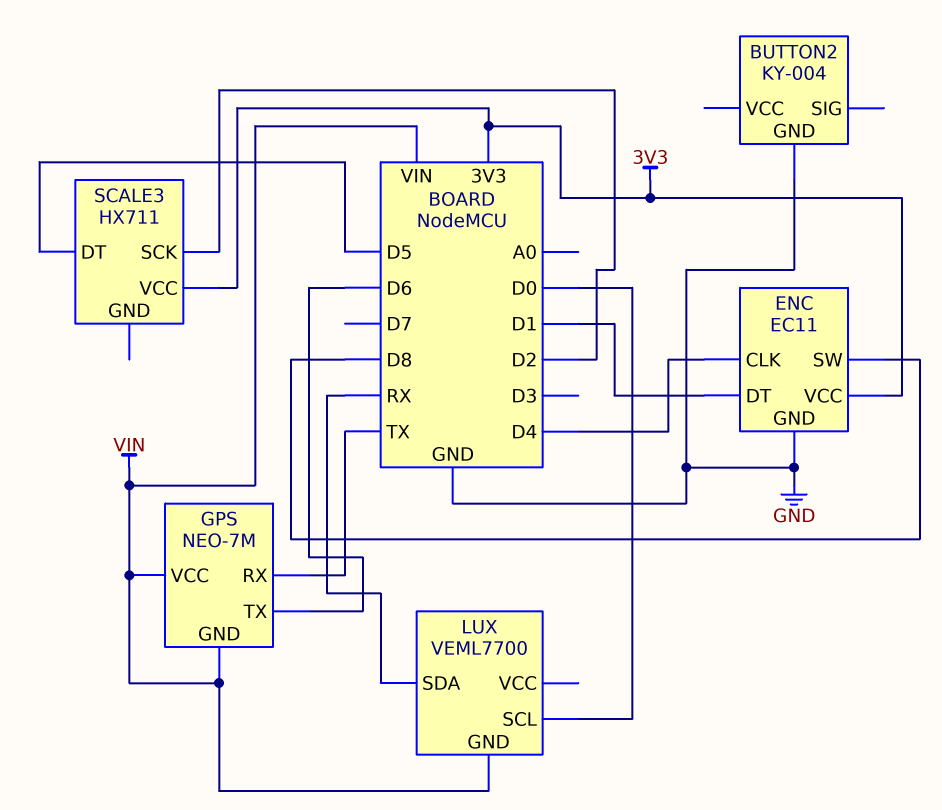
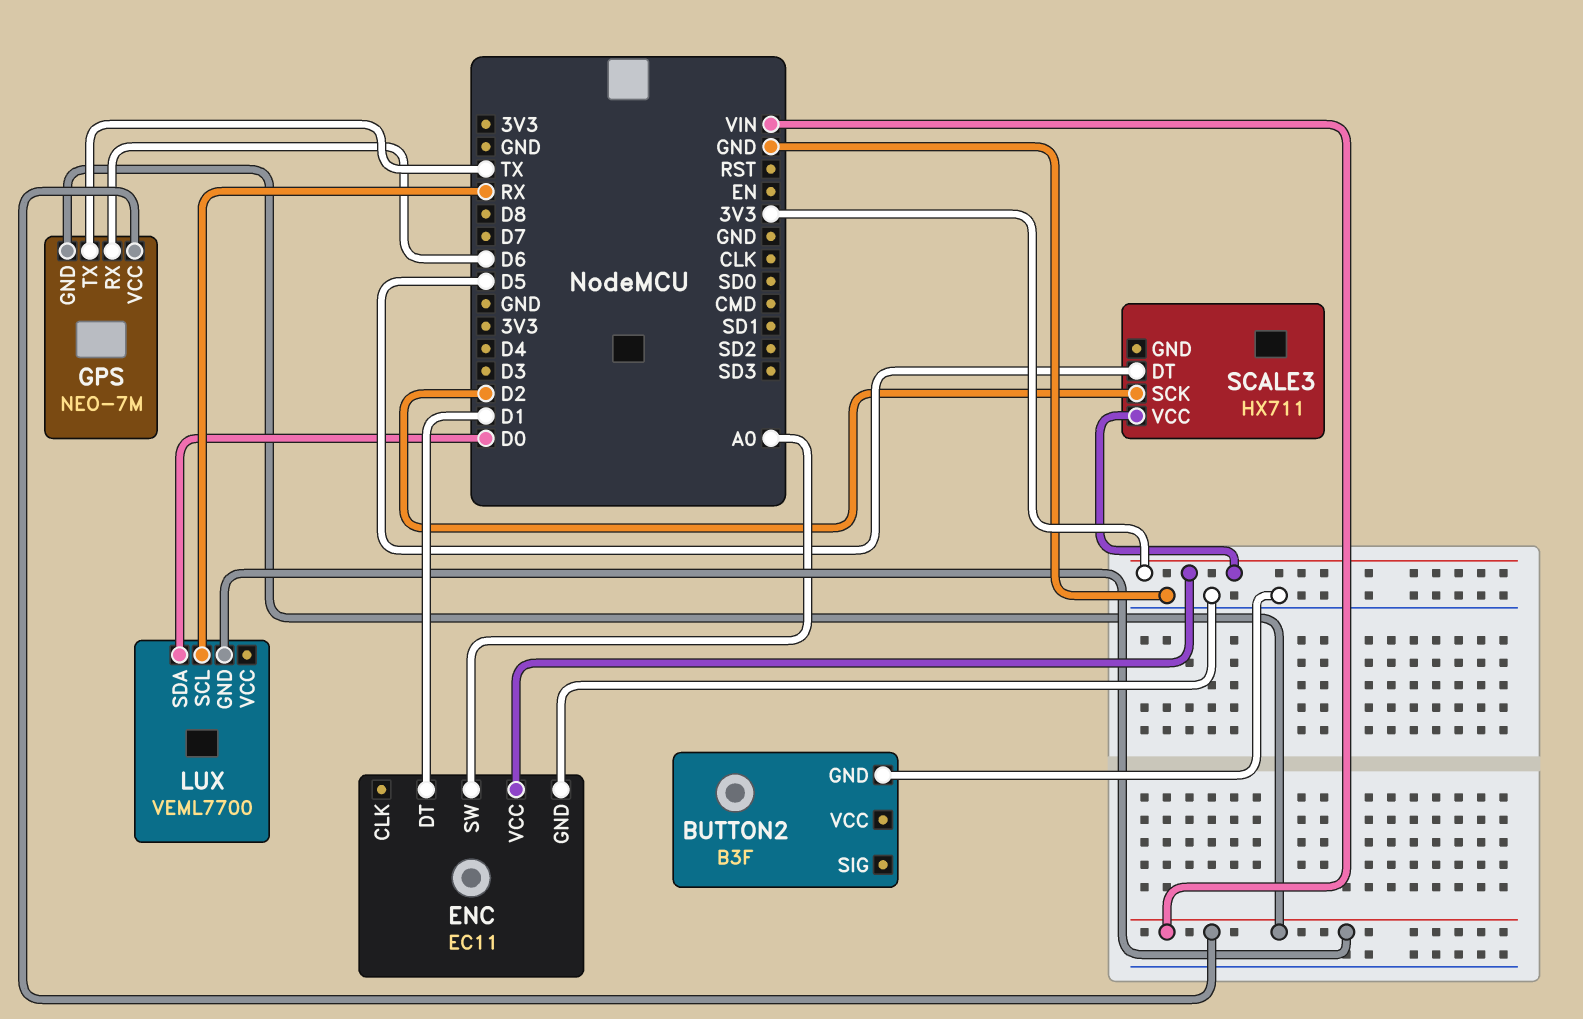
BUTTON2: KY-004 -> B3F
ENC pin CLK: D4 -> none
ENC pin SW: D8 -> A0
GPS pin RX: TX -> D6
GPS pin TX: D6 -> TX
LUX pin SCL: D0 -> RX
LUX pin SDA: RX -> D0

